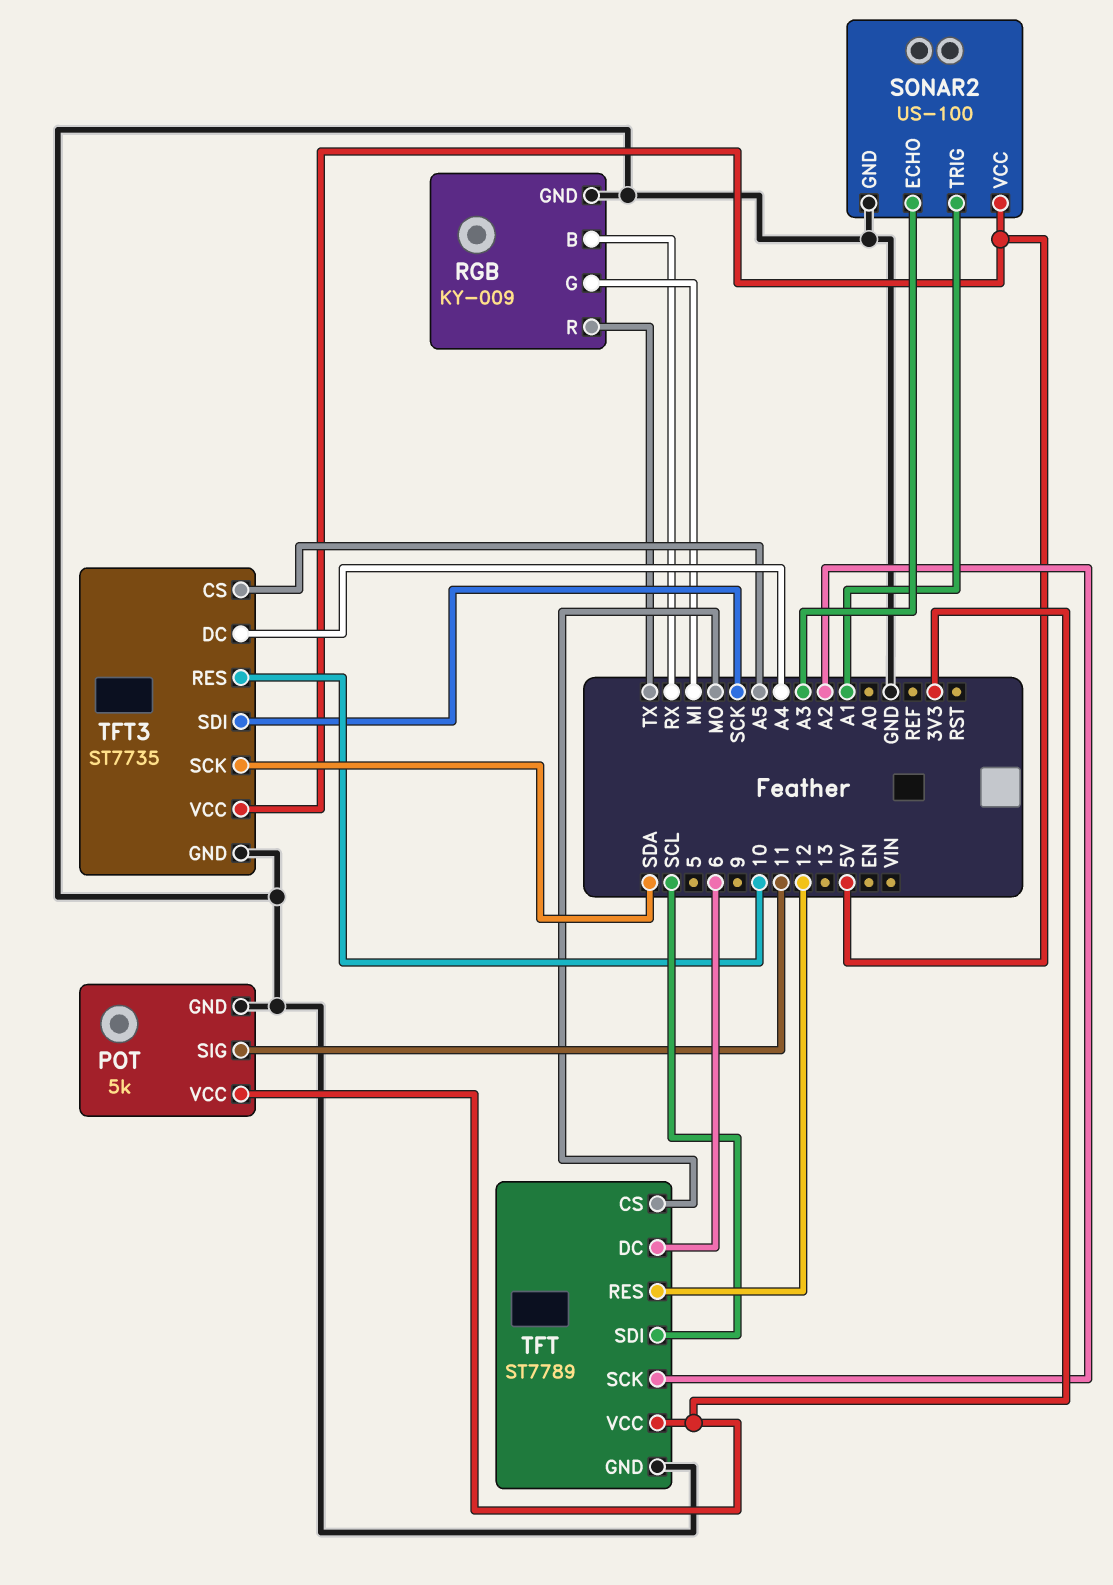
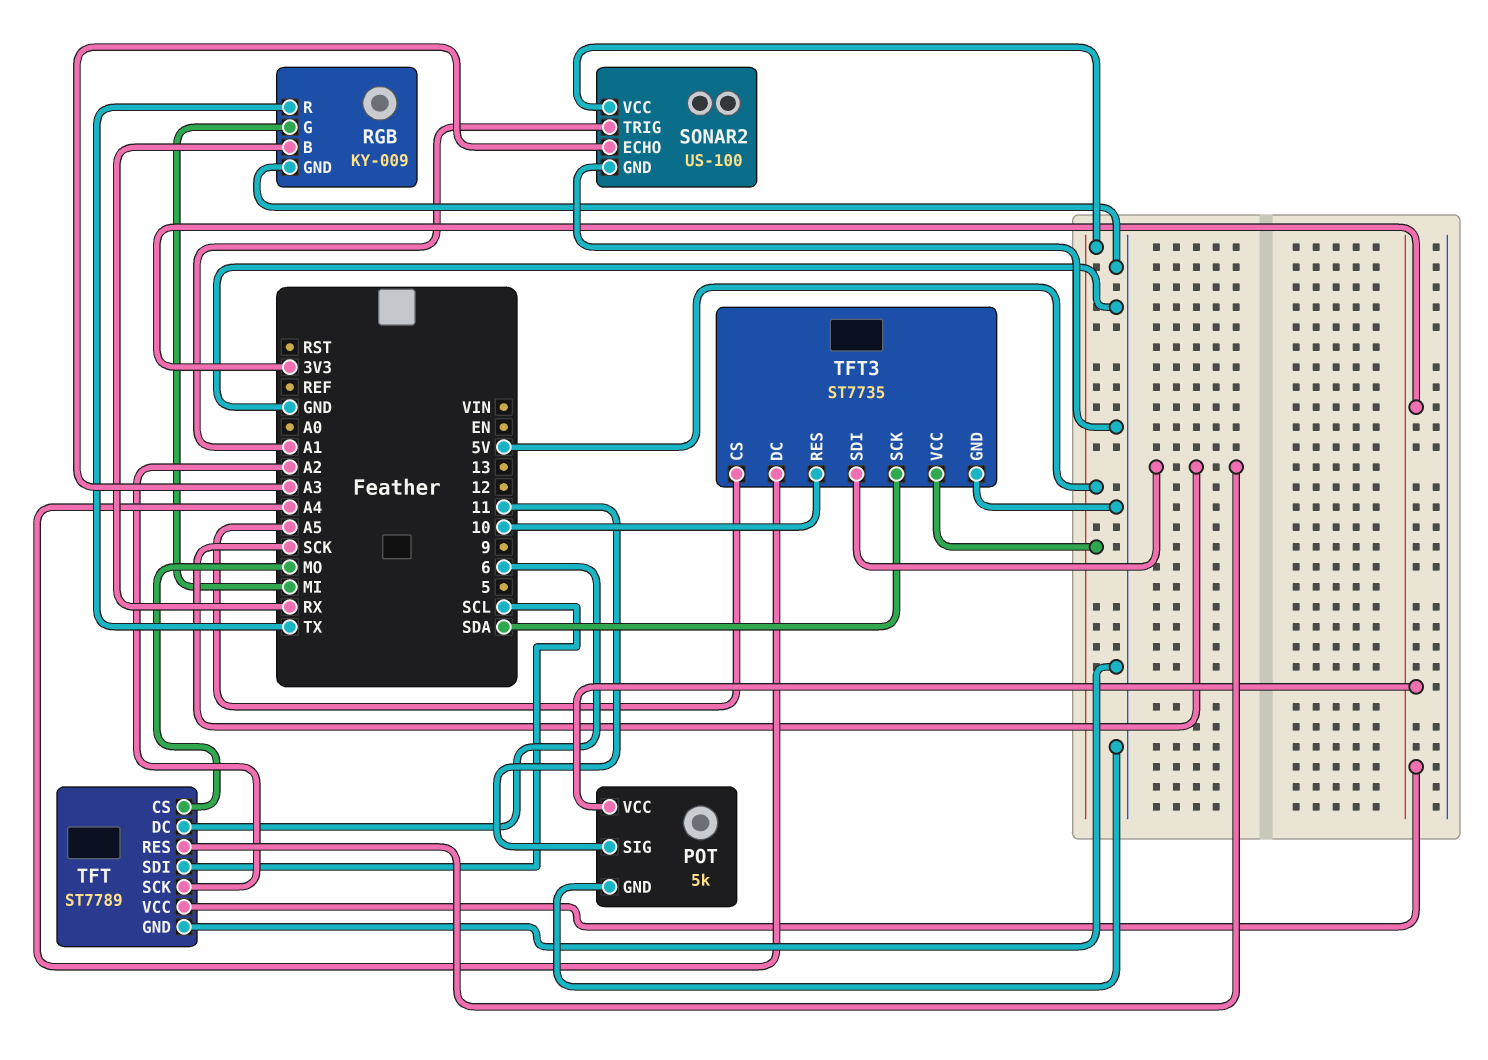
TFT pin RES: 12 -> SCK

